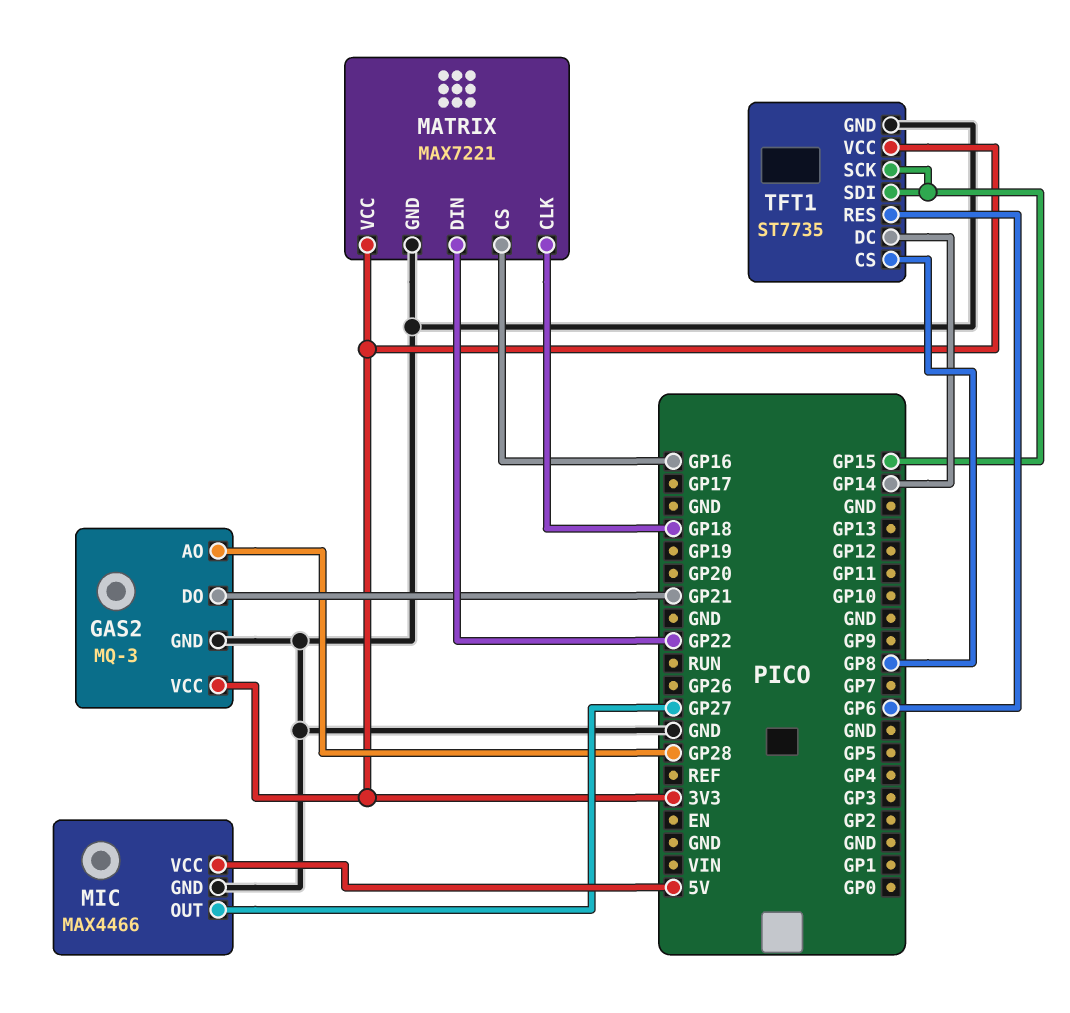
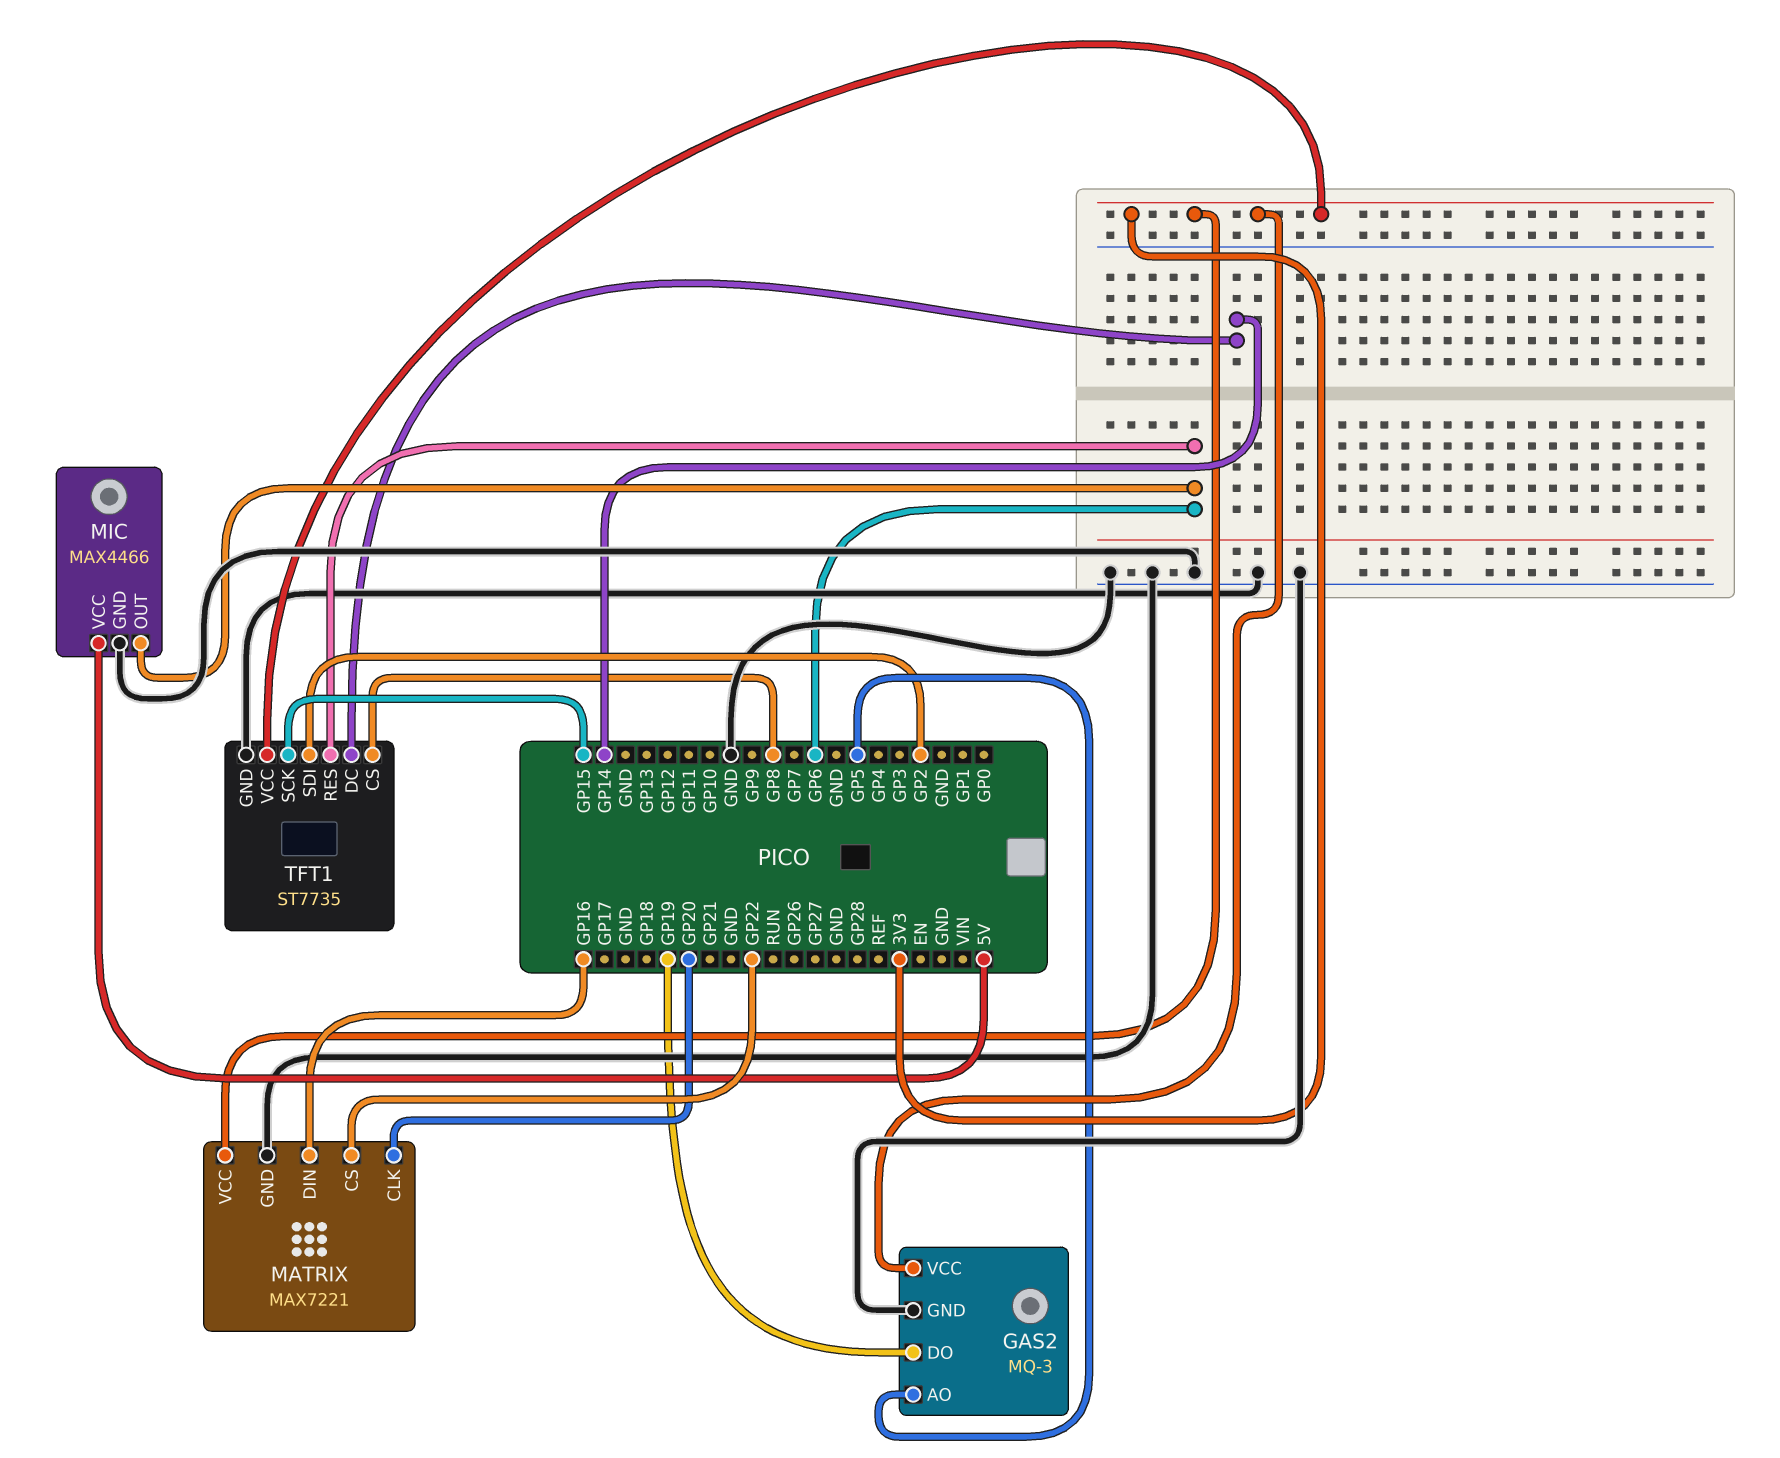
GAS2 pin AO: GP28 -> GP5
GAS2 pin DO: GP21 -> GP19
MATRIX pin CLK: GP18 -> GP20
MATRIX pin CS: GP16 -> GP22
MATRIX pin DIN: GP22 -> GP16
MIC pin OUT: GP27 -> GP6
TFT1 pin SDI: GP15 -> GP2

